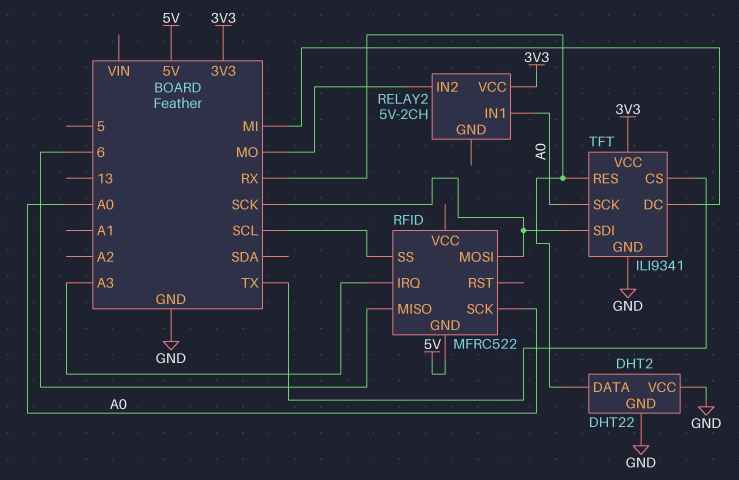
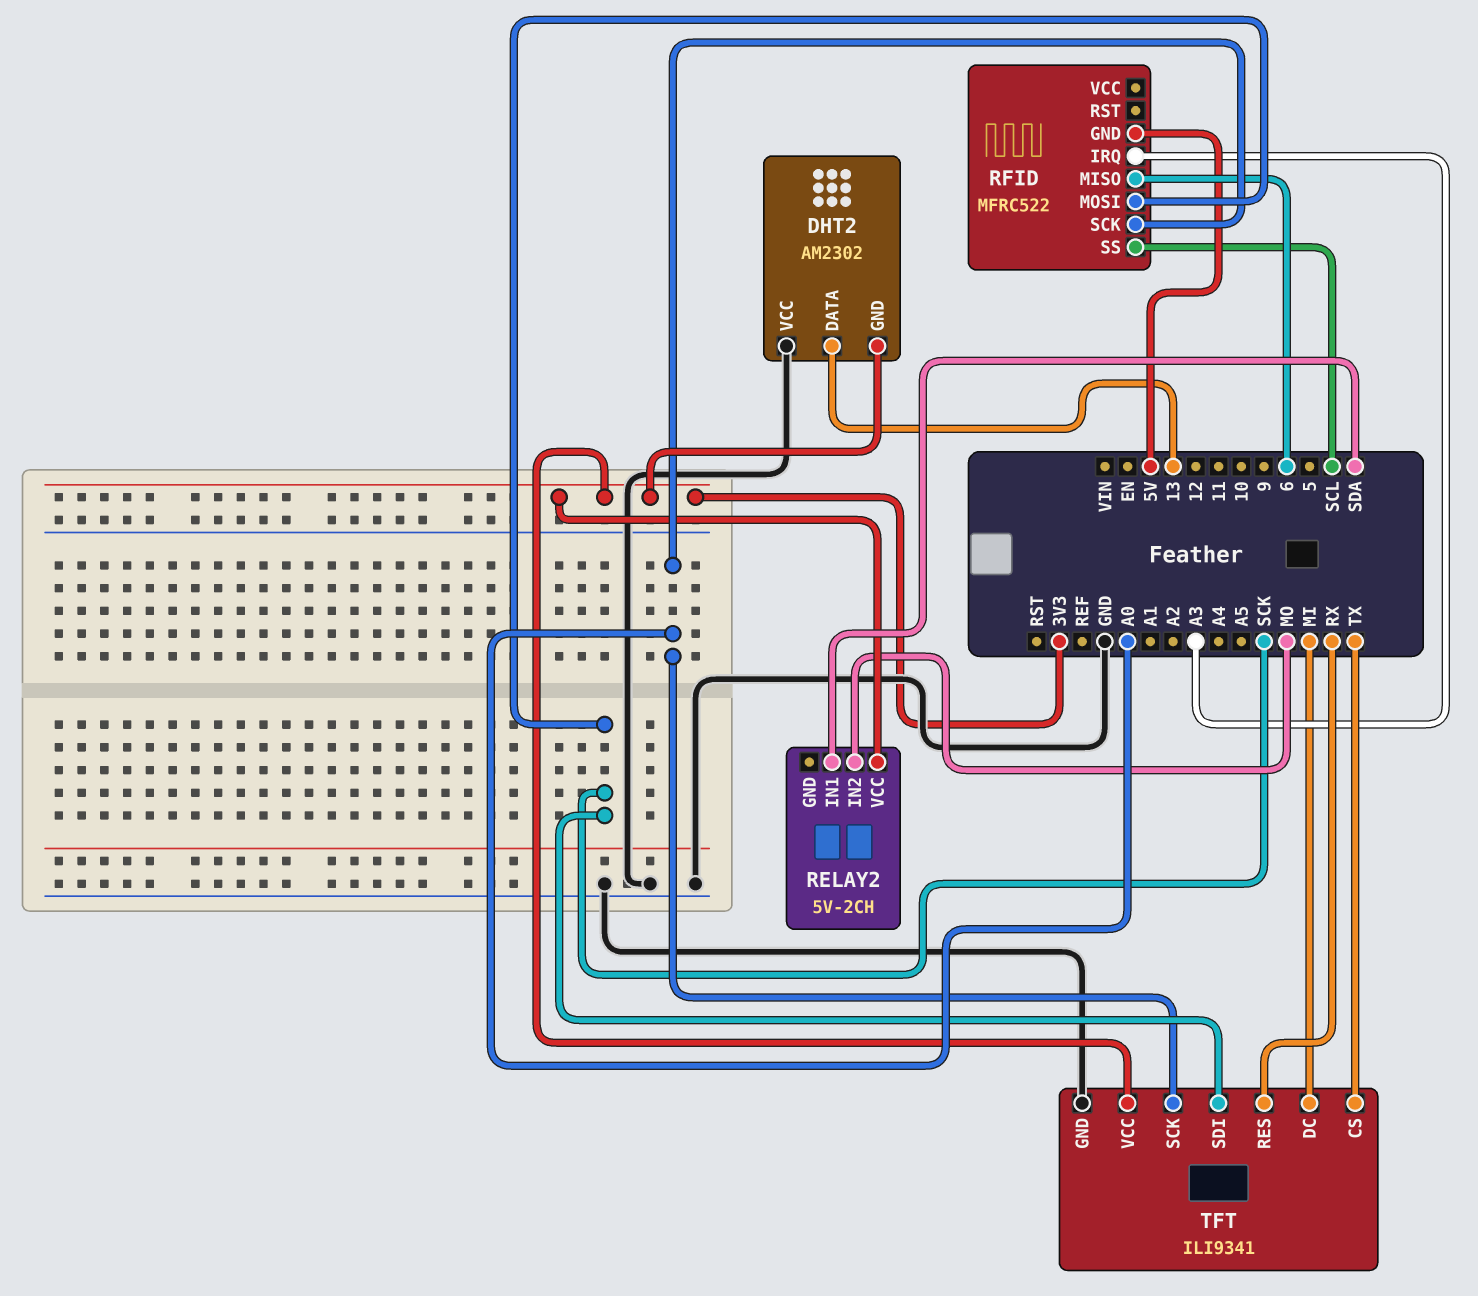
DHT2: DHT22 -> AM2302
DHT2 pin DATA: RX -> 13
DHT2 pin GND: GND -> 3V3
RELAY2 pin IN1: A0 -> SDA

